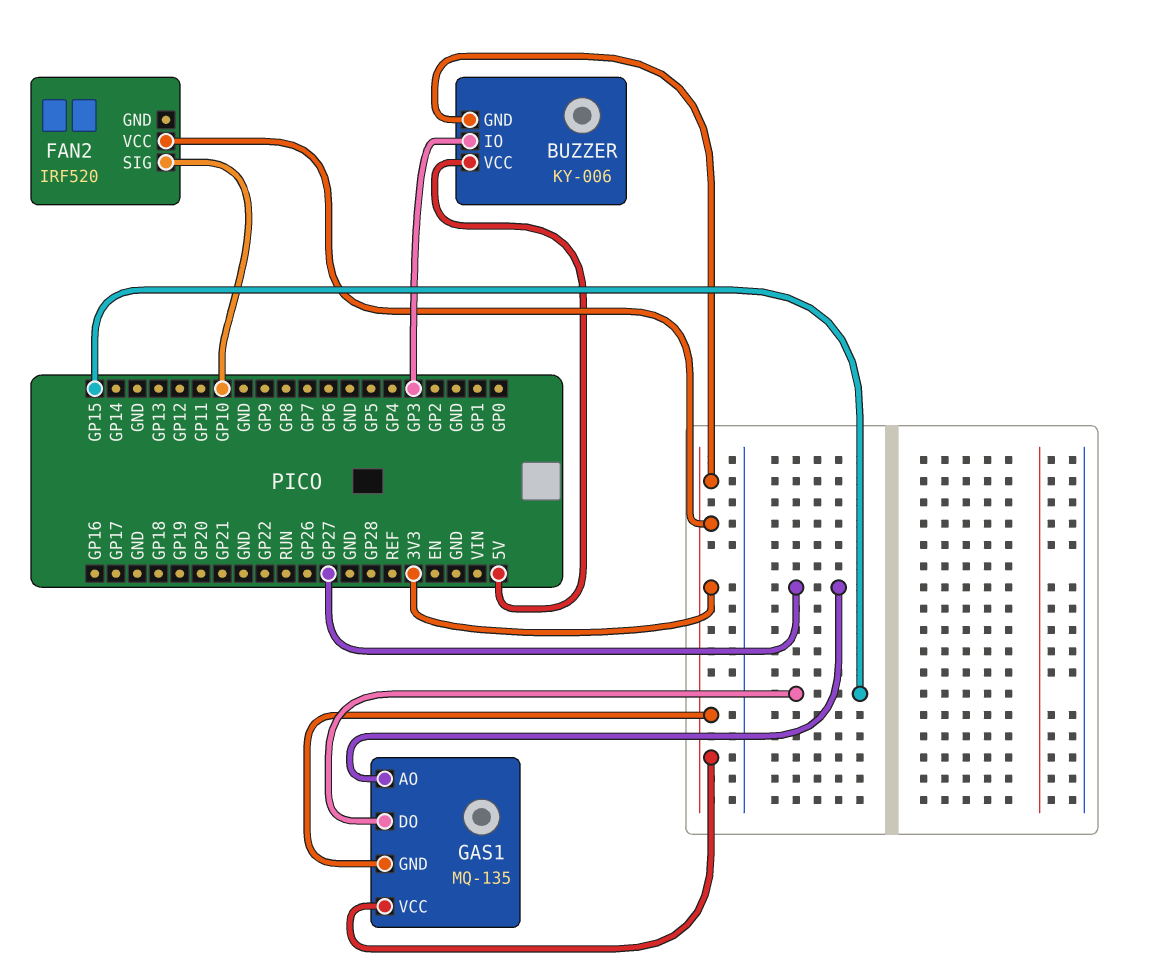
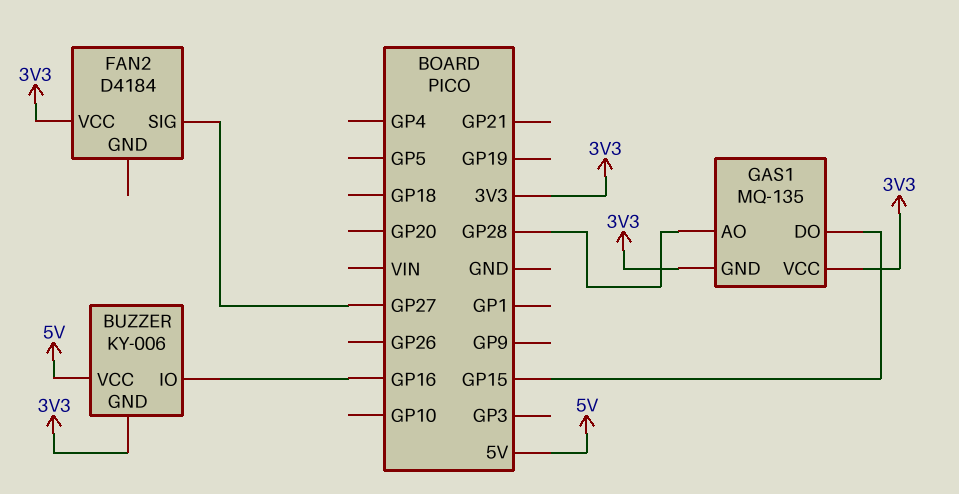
BUZZER pin IO: GP3 -> GP16
FAN2: IRF520 -> D4184
FAN2 pin SIG: GP10 -> GP27
GAS1 pin AO: GP27 -> GP28

